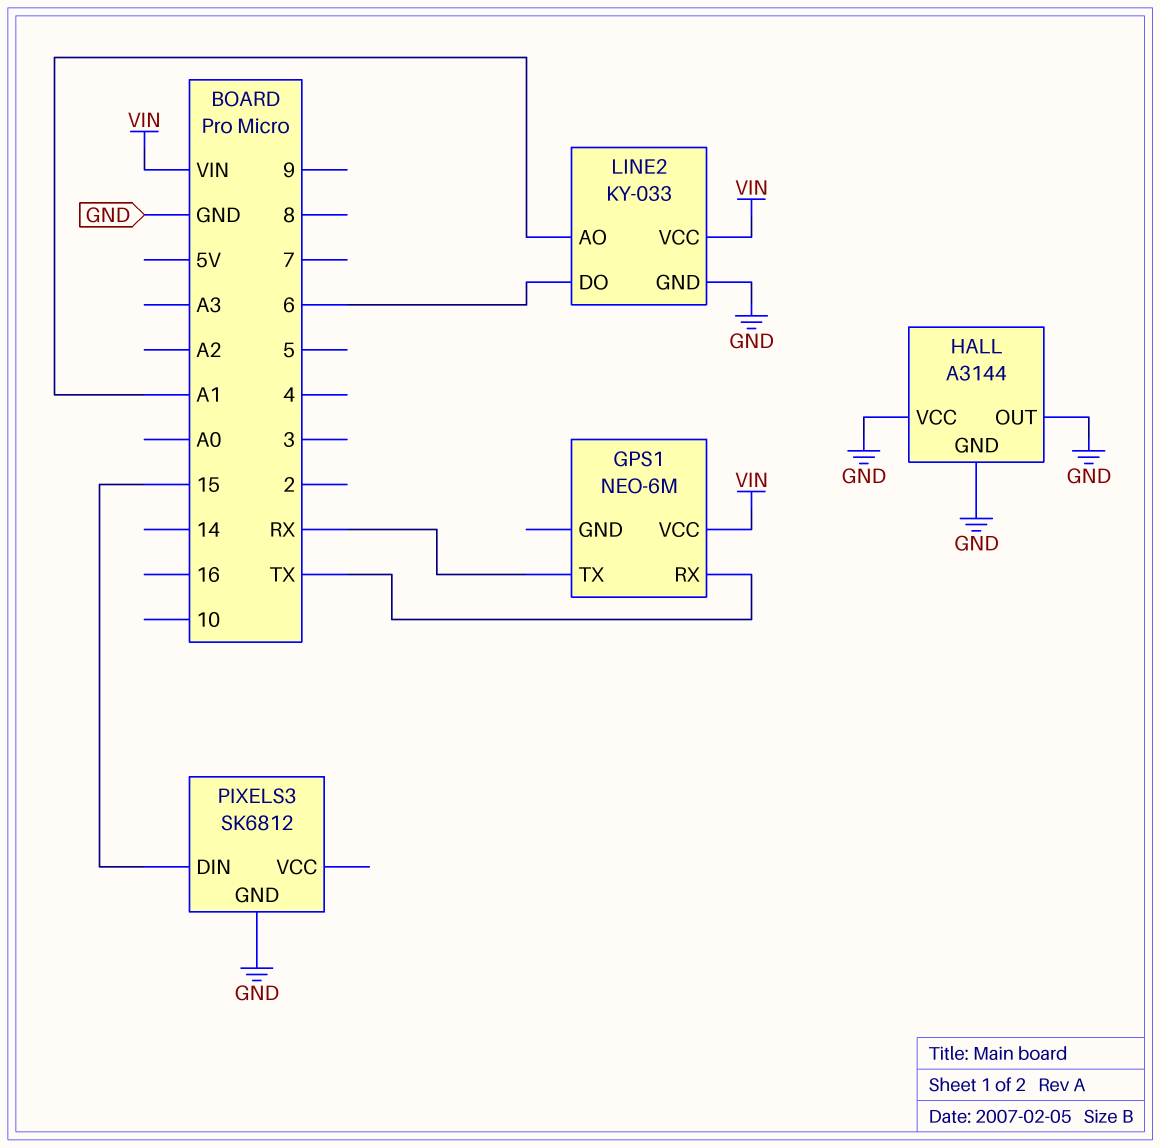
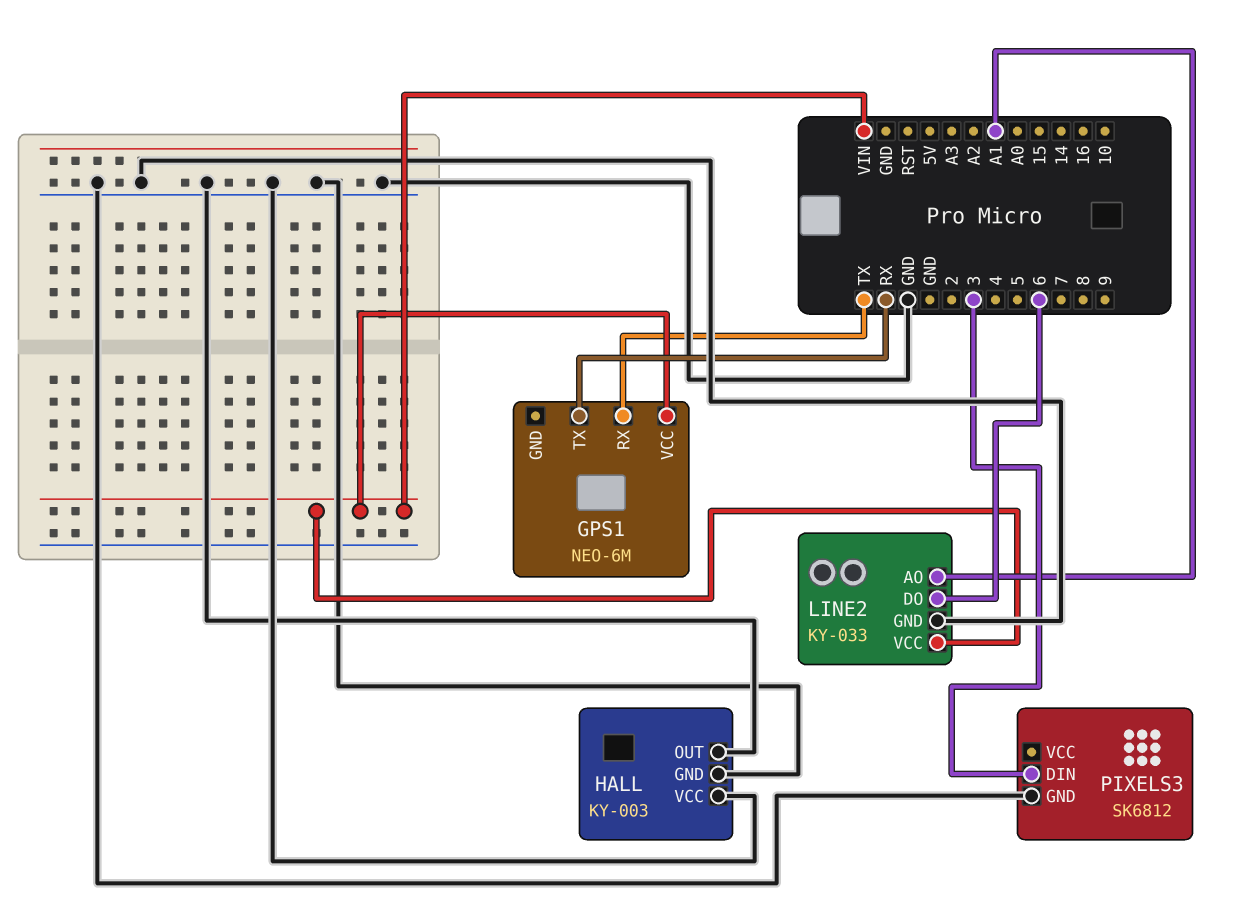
HALL: A3144 -> KY-003
PIXELS3 pin DIN: 15 -> 3

